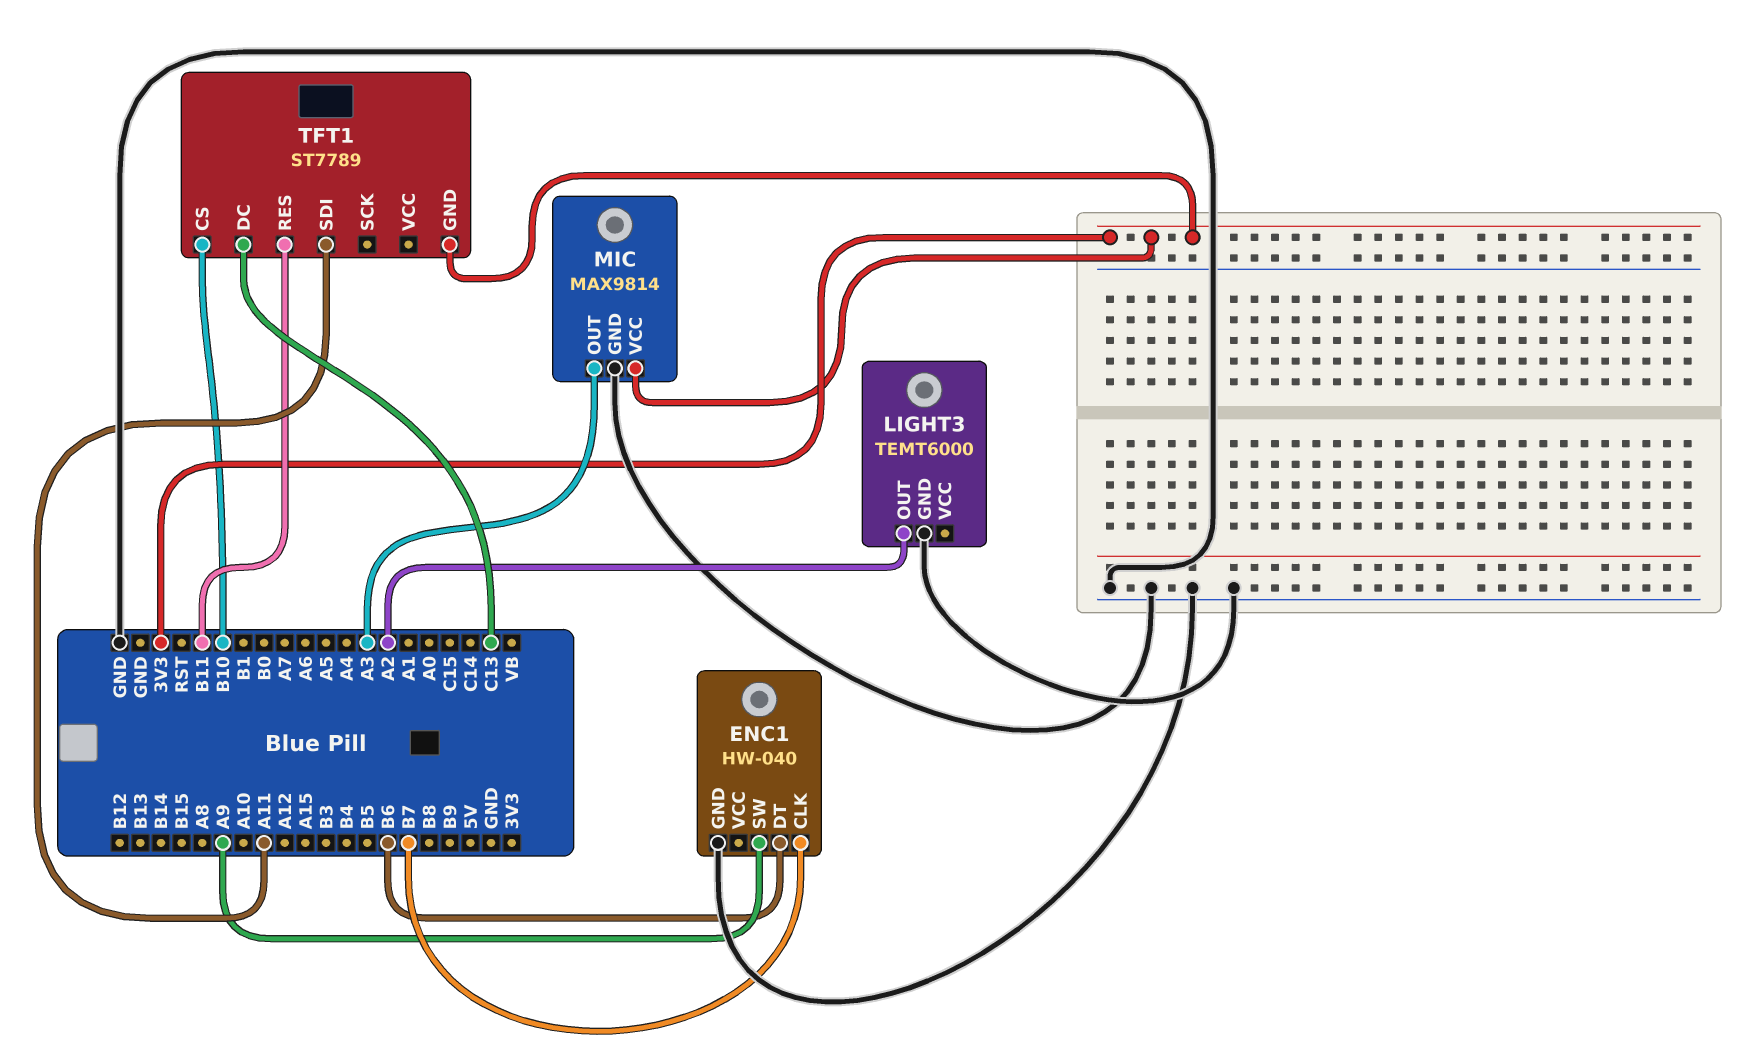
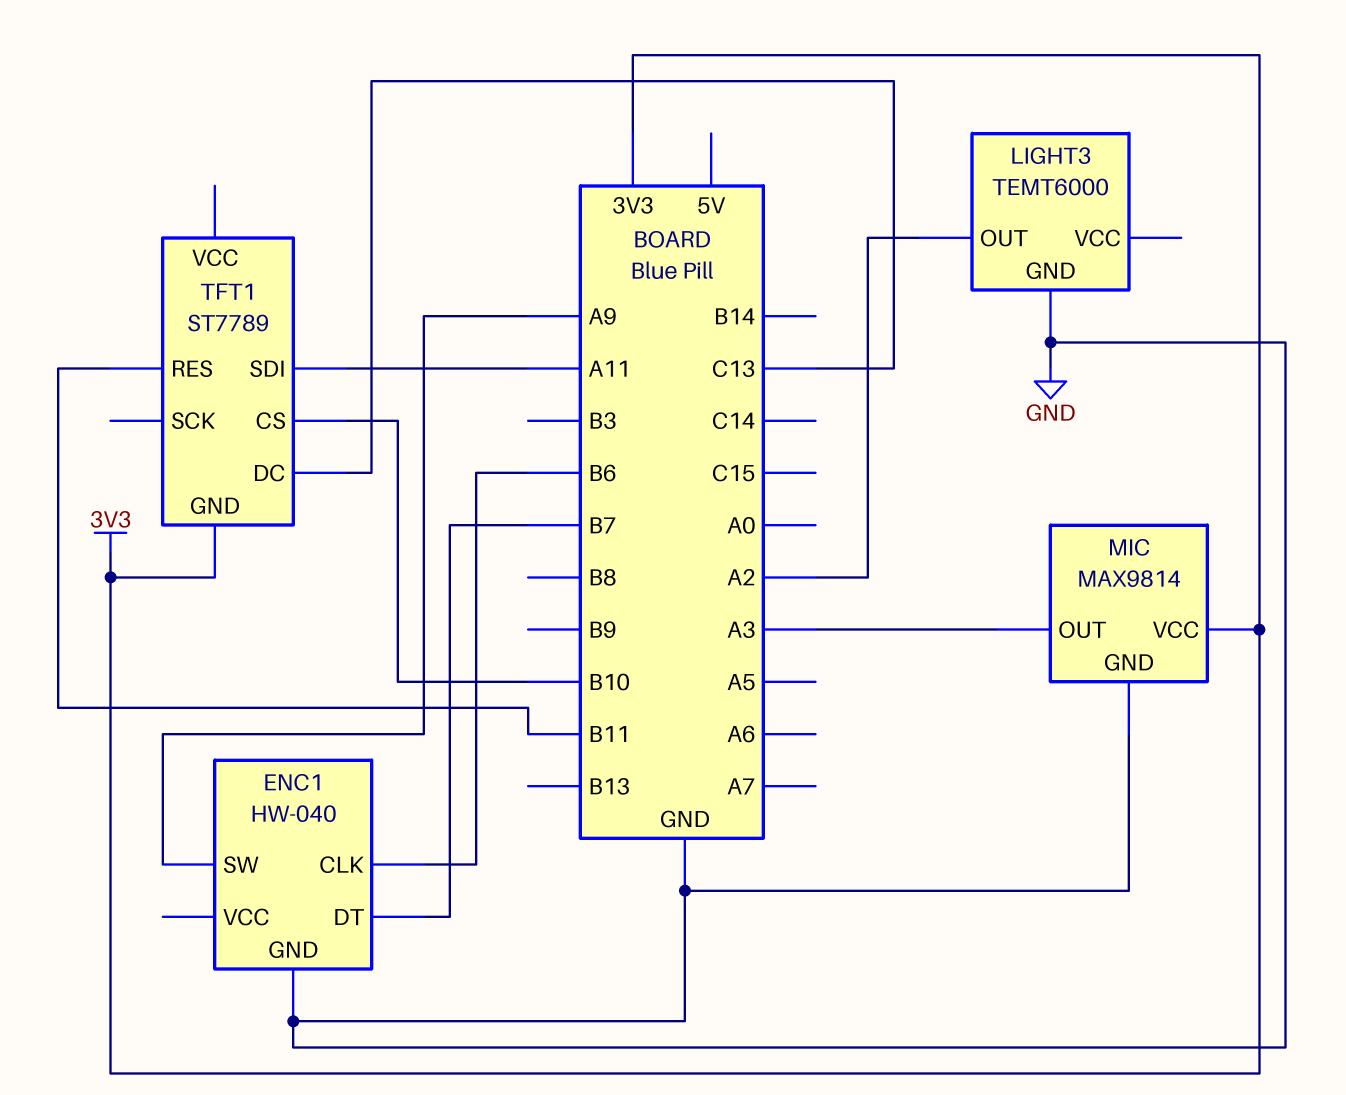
ENC1 pin CLK: B7 -> B6
ENC1 pin DT: B6 -> B7

